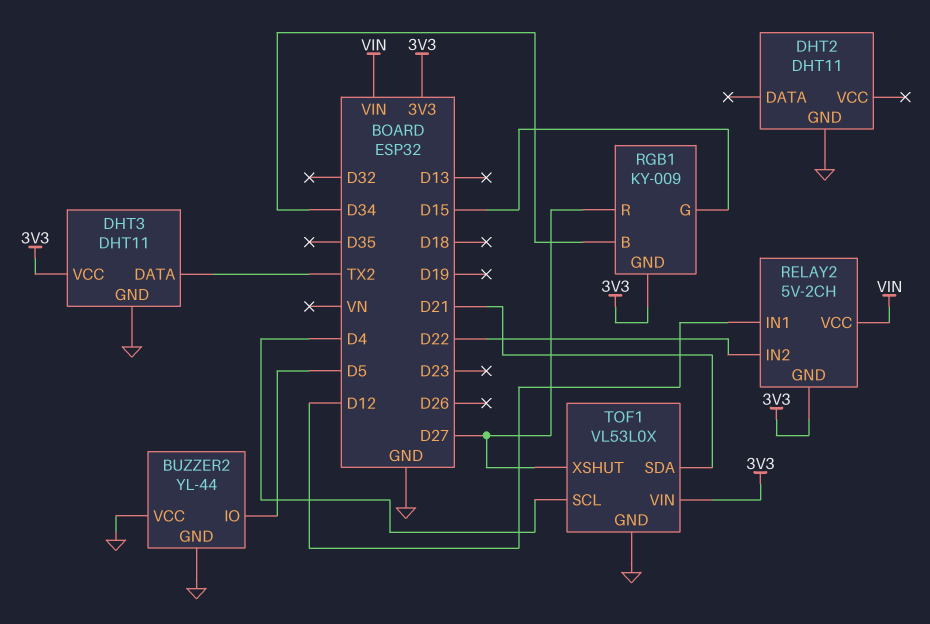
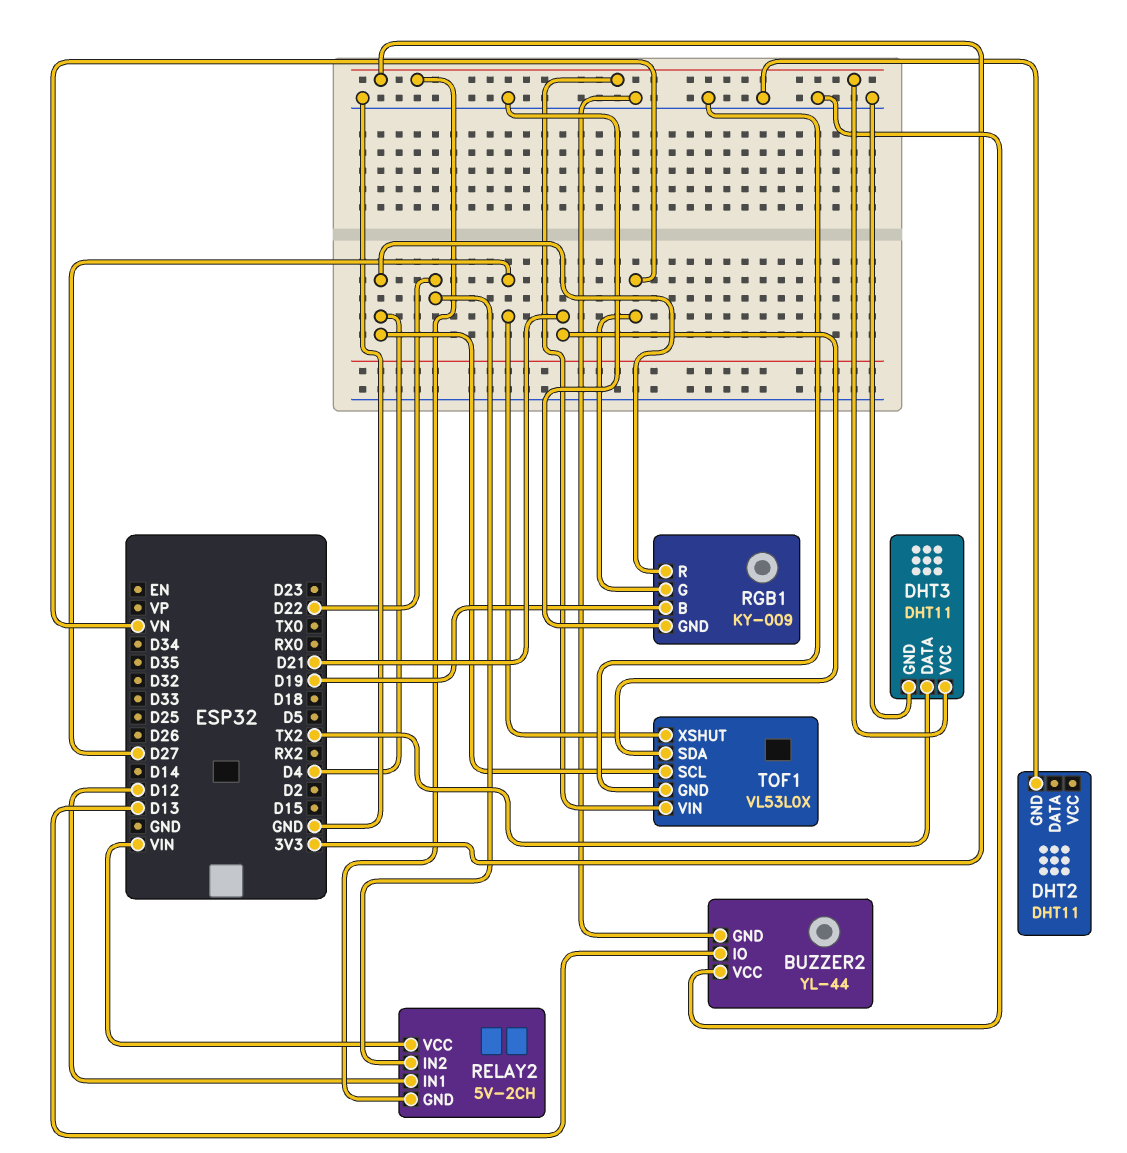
BUZZER2 pin IO: D5 -> D13
RGB1 pin B: D34 -> D19
RGB1 pin G: D15 -> VN
RGB1 pin GND: 3V3 -> GND
RGB1 pin R: D27 -> D4

